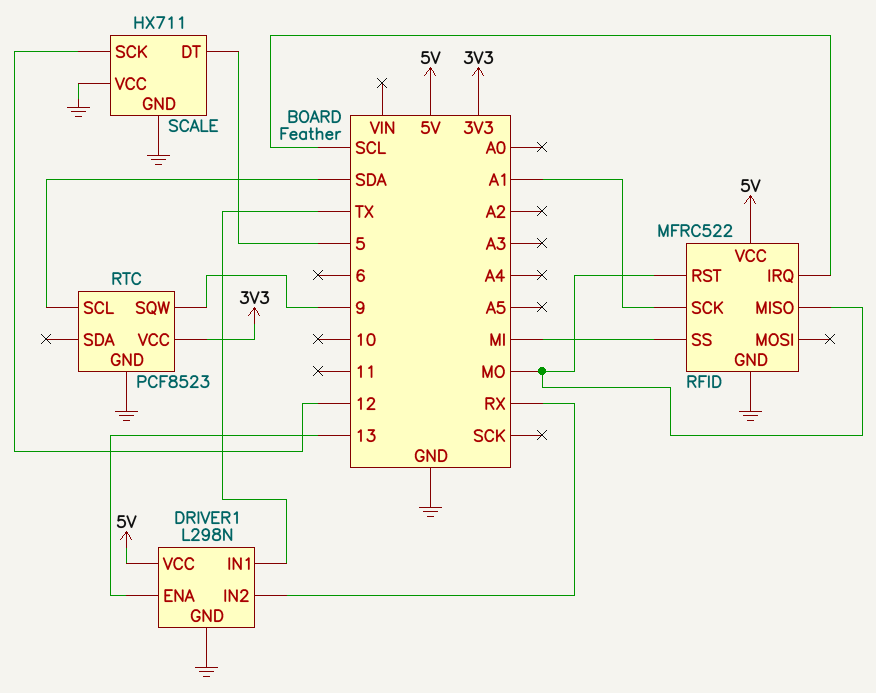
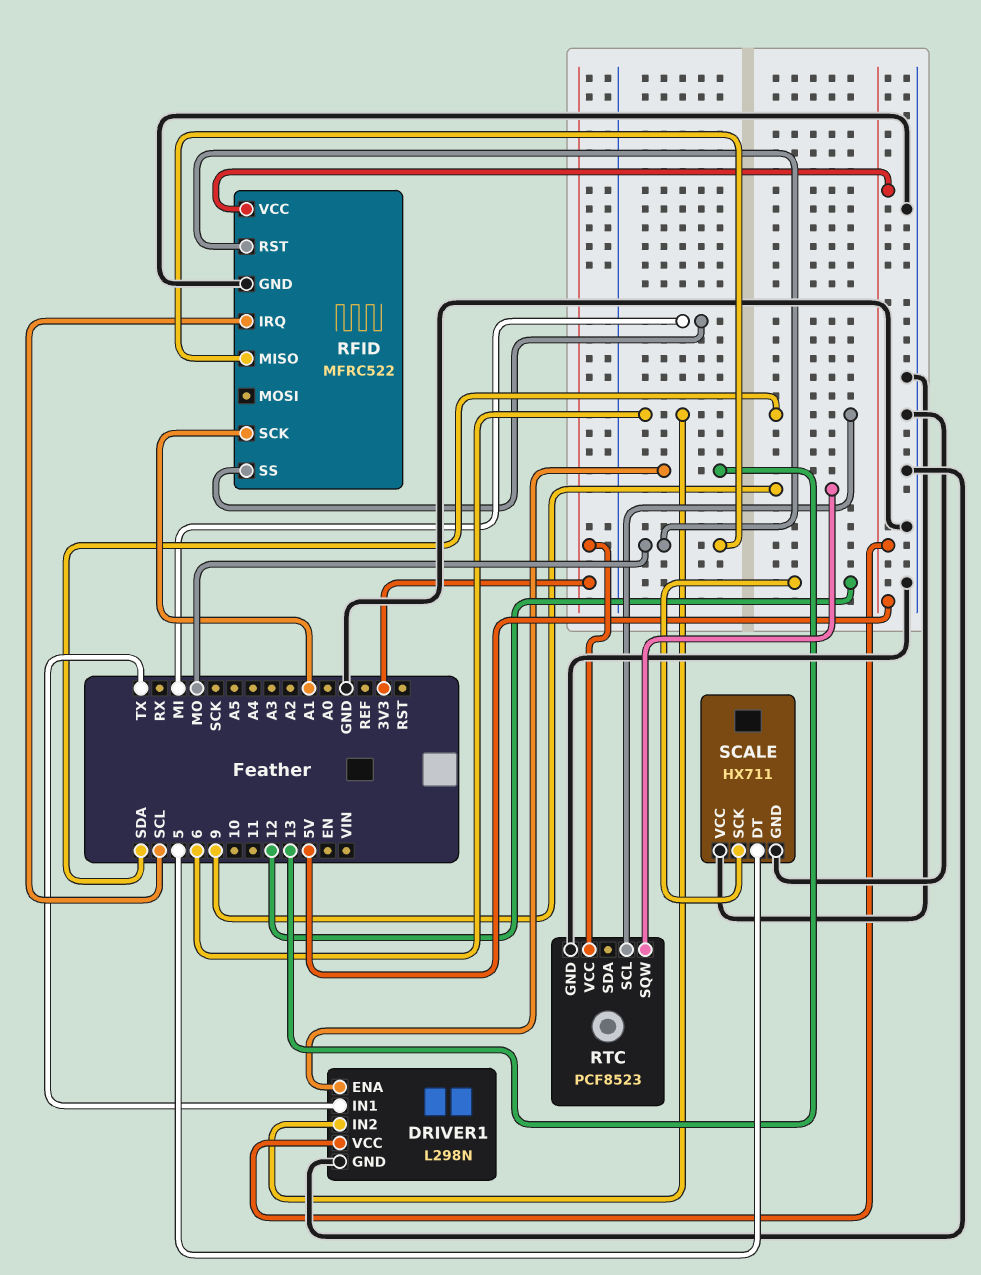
DRIVER1 pin IN2: RX -> 6

